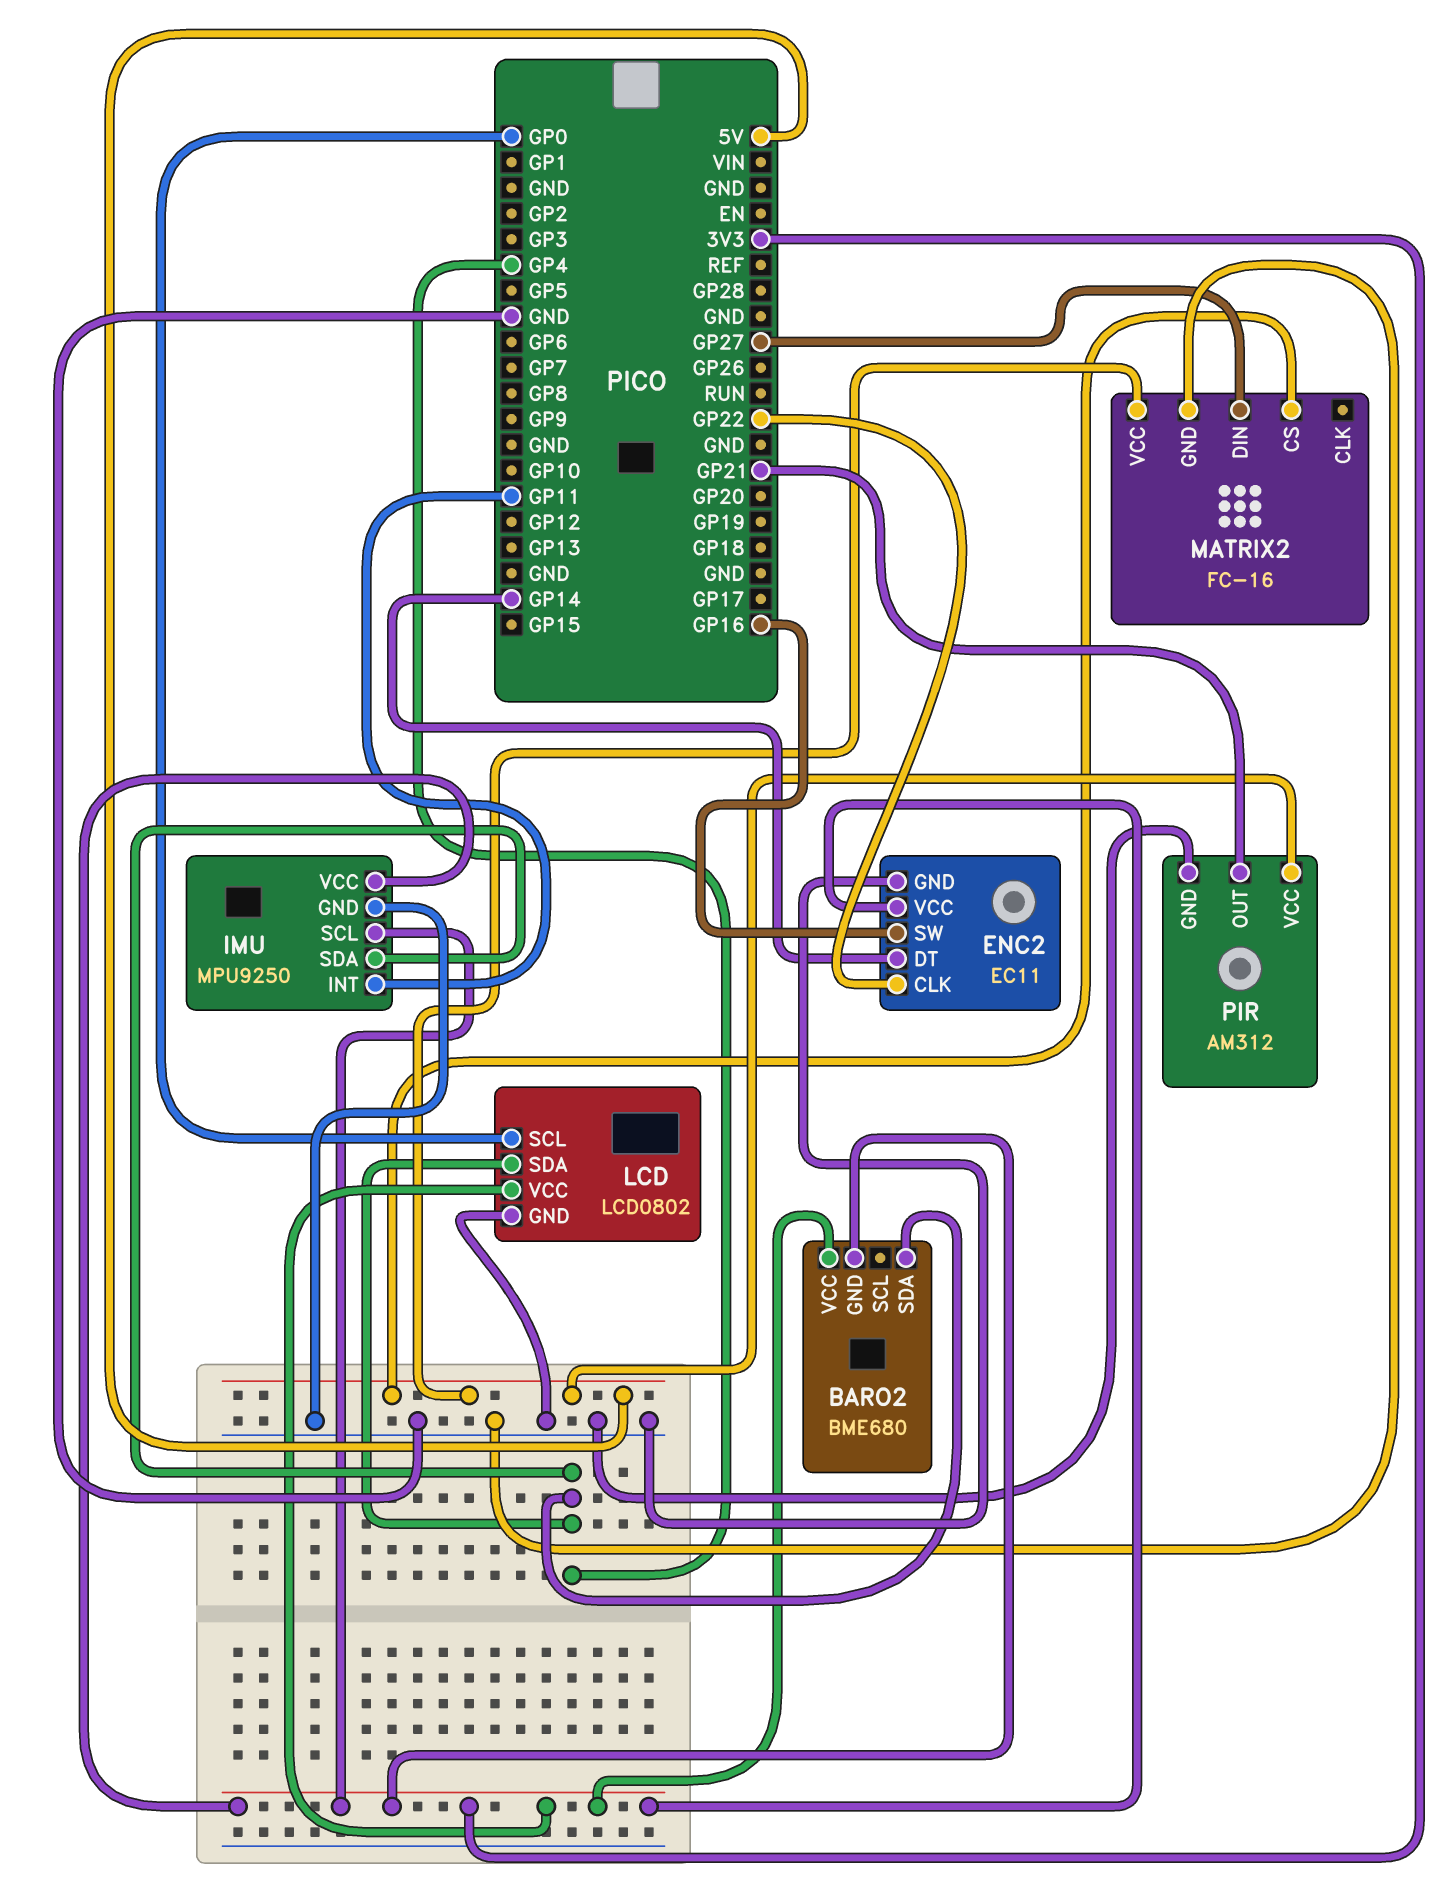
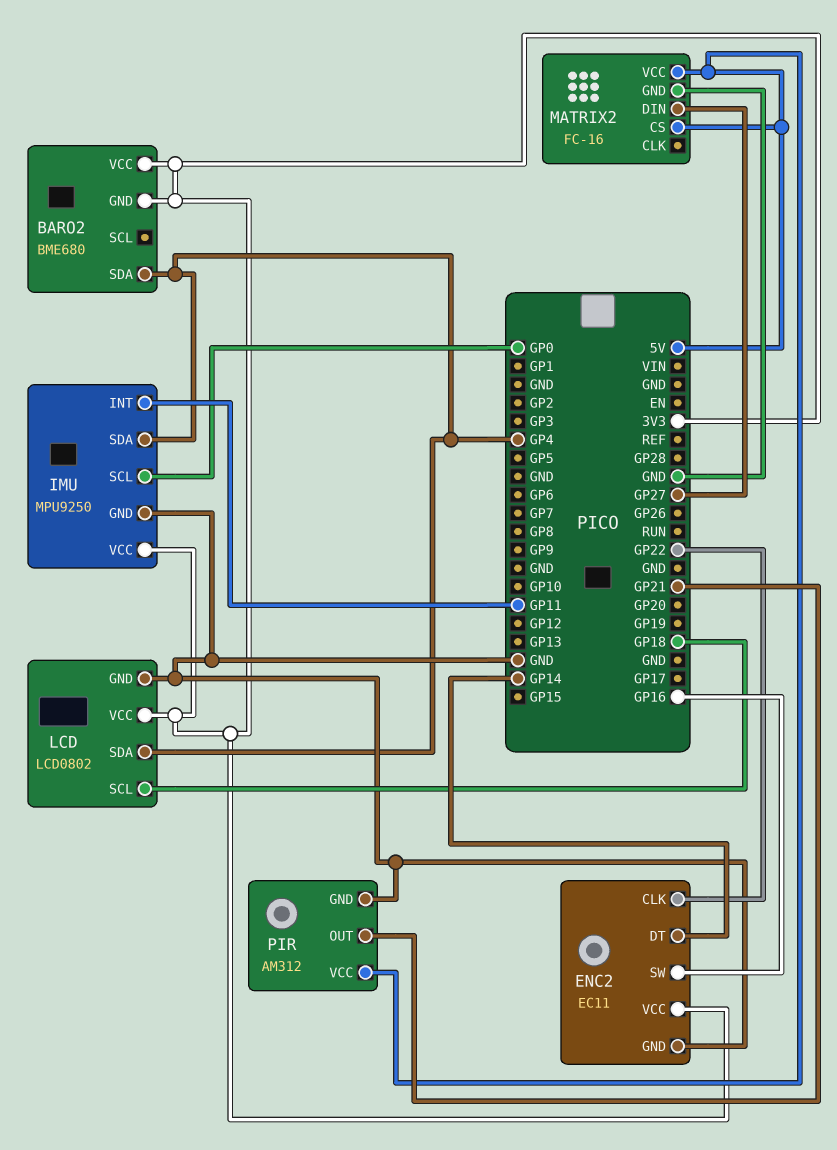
IMU pin SCL: 3V3 -> GP0
LCD pin SCL: GP0 -> GP18

